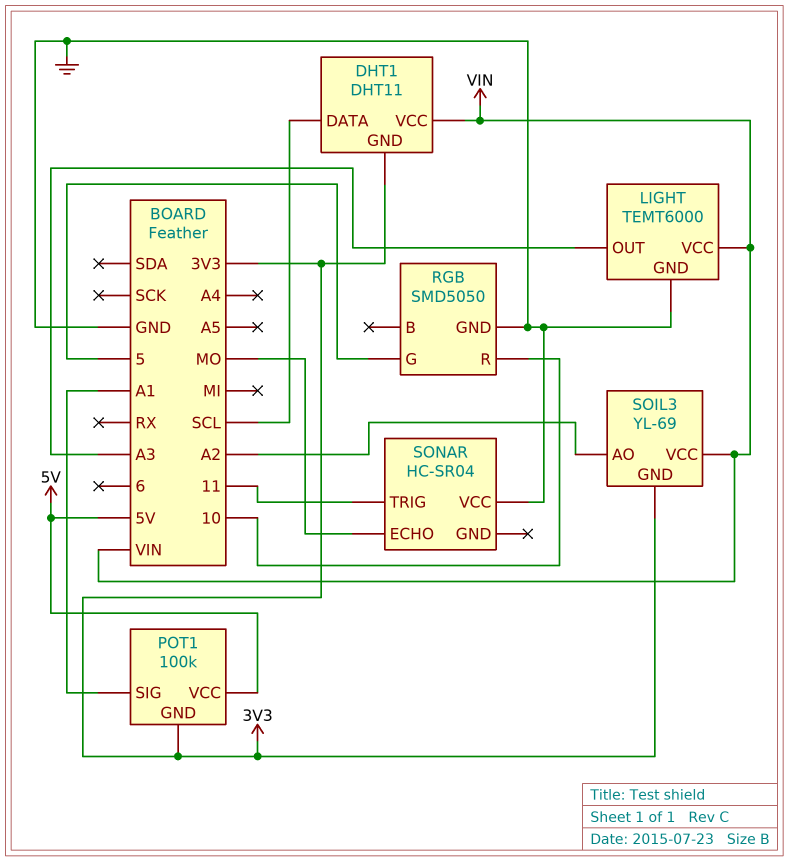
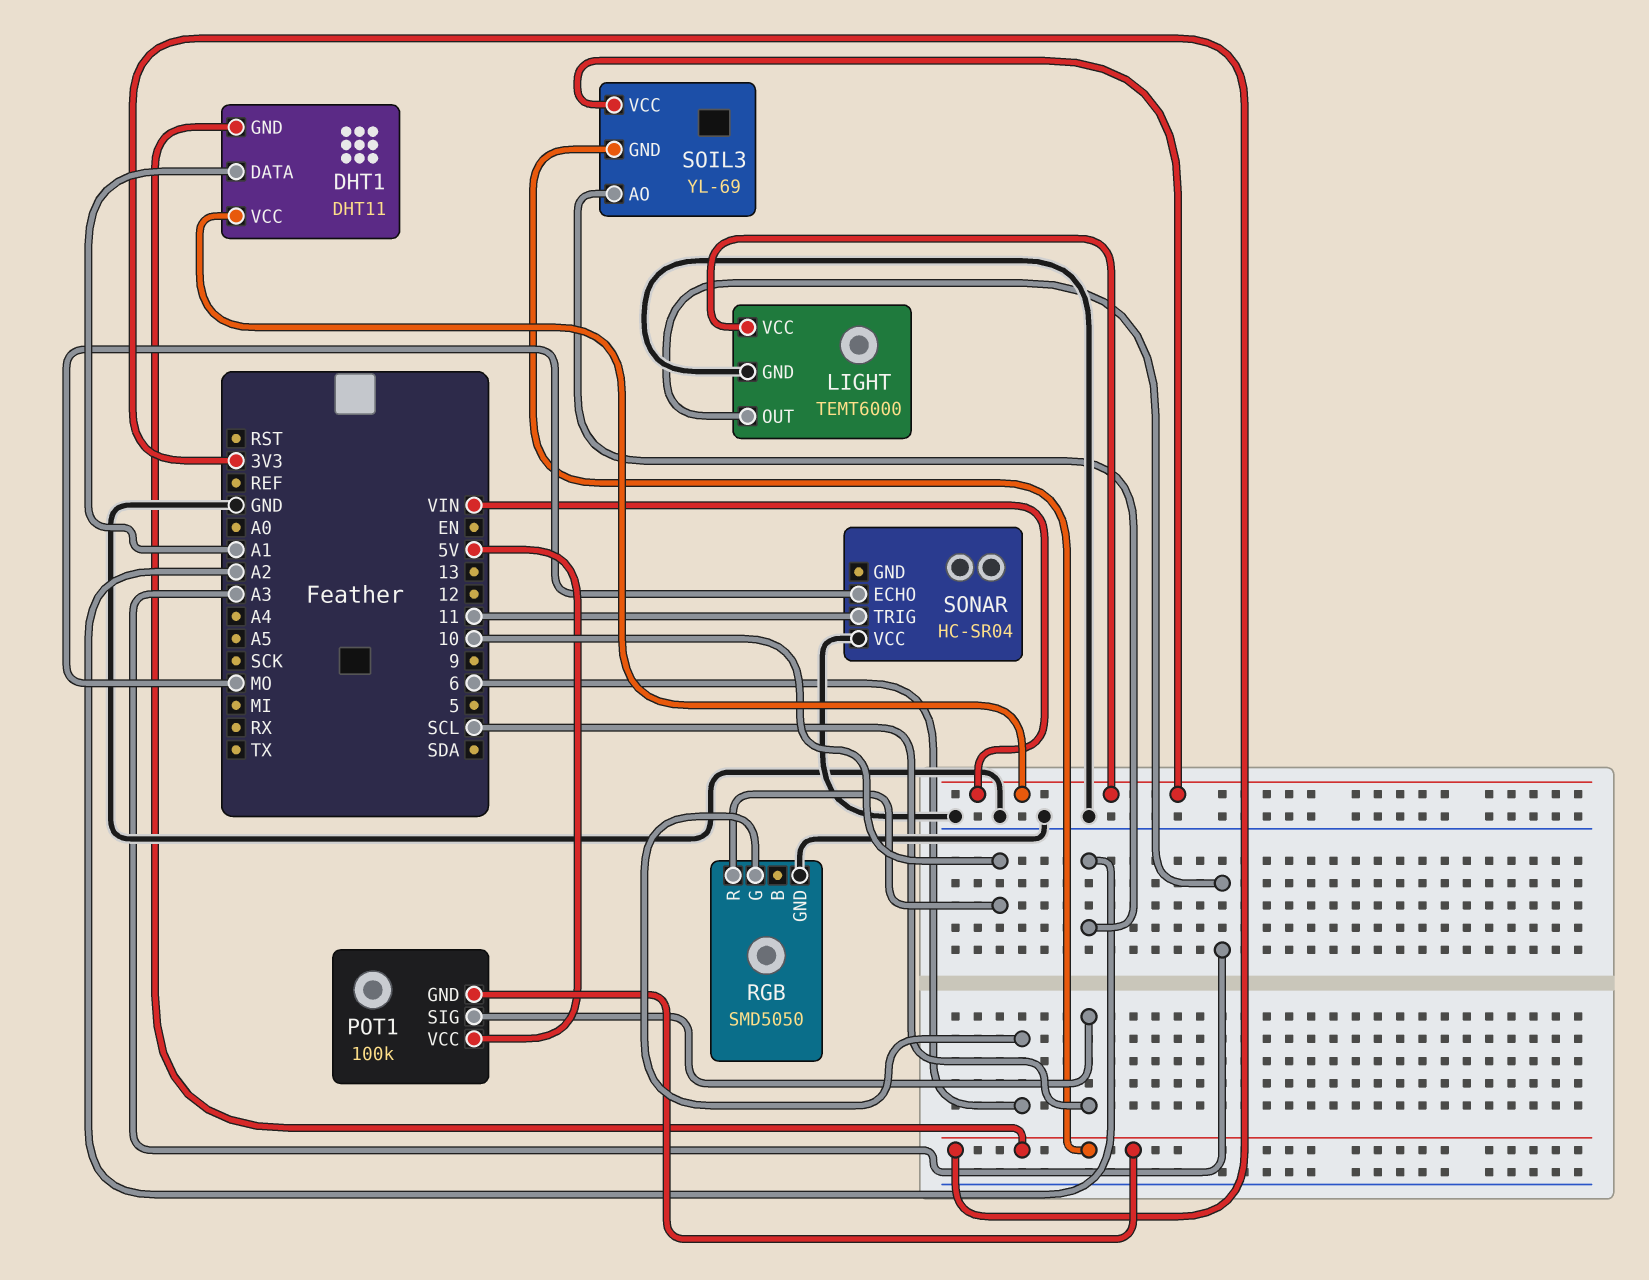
DHT1 pin DATA: SCL -> A1
POT1 pin SIG: A1 -> SCL
RGB pin G: 5 -> 6

